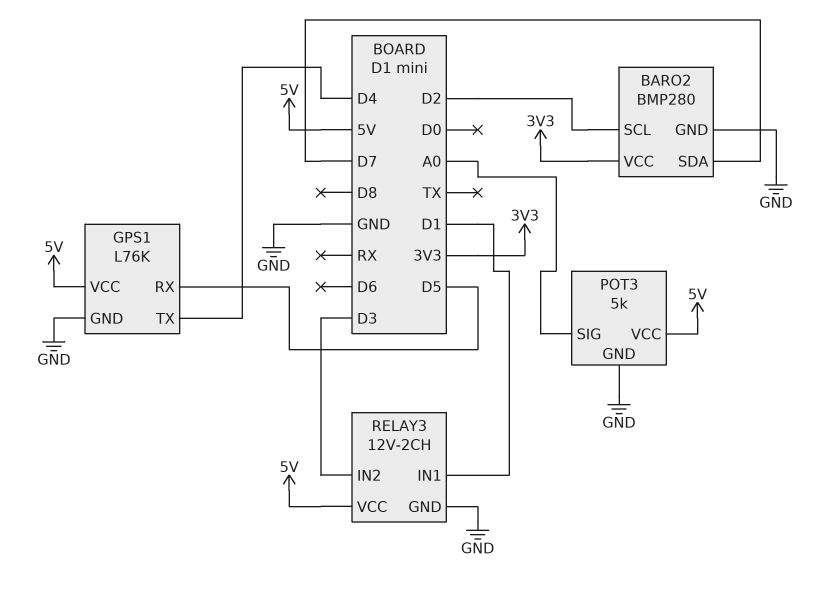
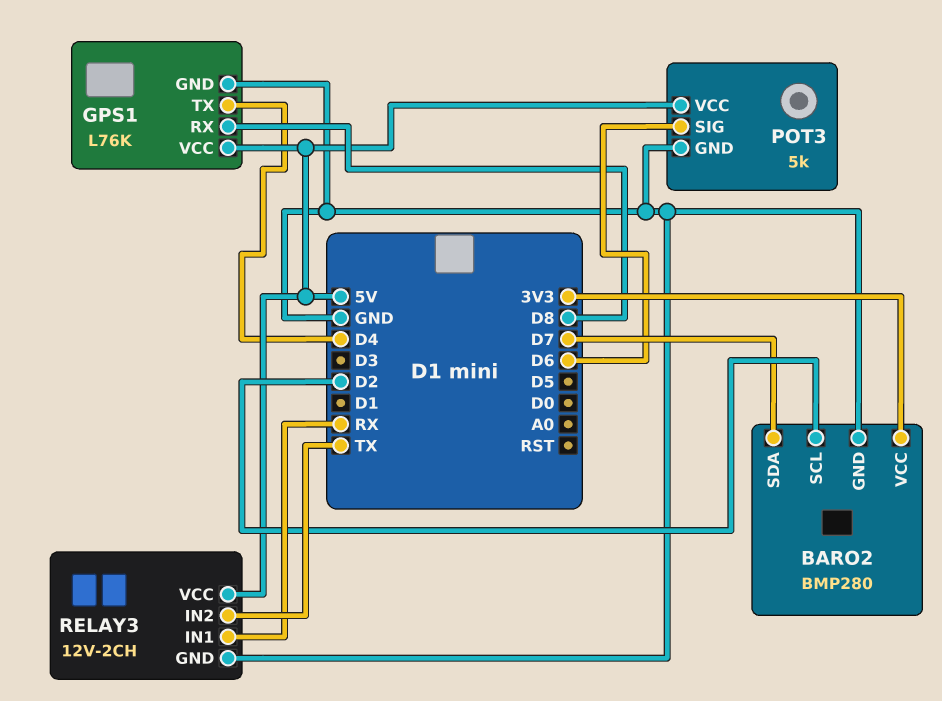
GPS1 pin RX: D5 -> D8
POT3 pin SIG: A0 -> D6
RELAY3 pin IN1: D1 -> RX
RELAY3 pin IN2: D3 -> TX

